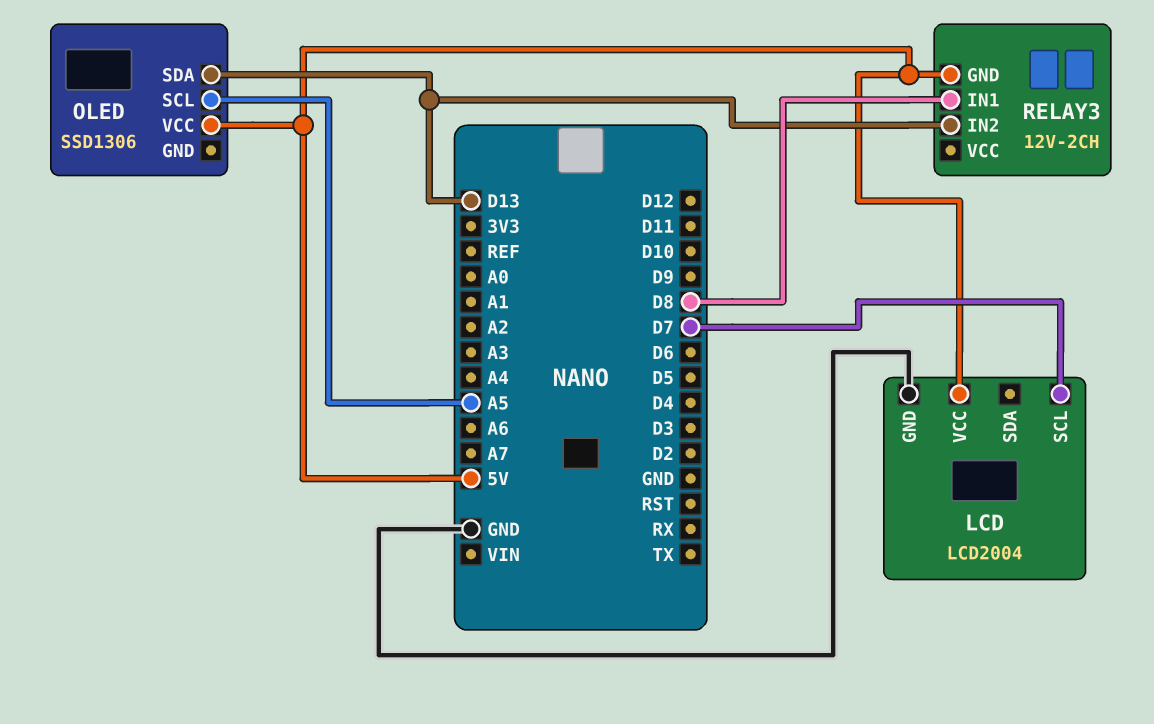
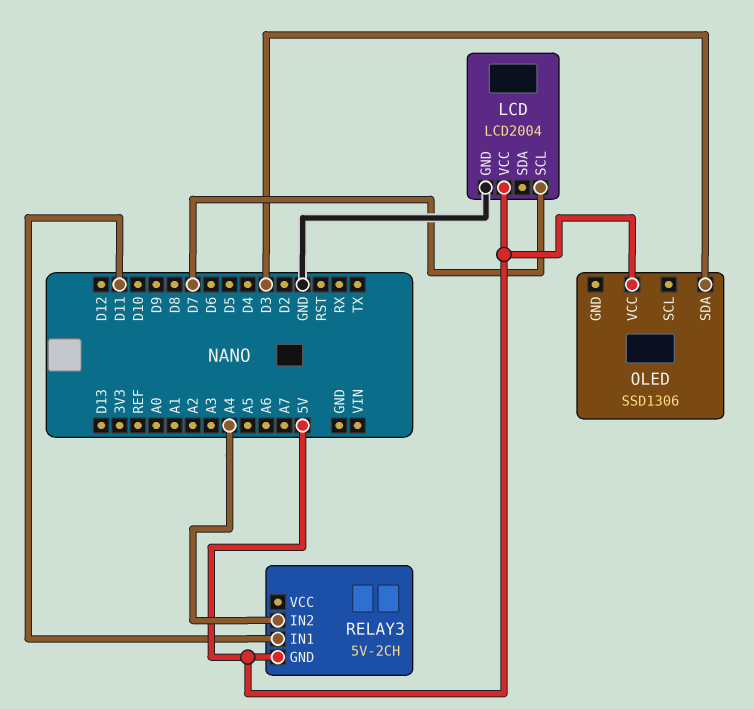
OLED pin SCL: A5 -> none
OLED pin SDA: D13 -> D3
RELAY3: 12V-2CH -> 5V-2CH
RELAY3 pin IN1: D8 -> D11
RELAY3 pin IN2: D13 -> A4

